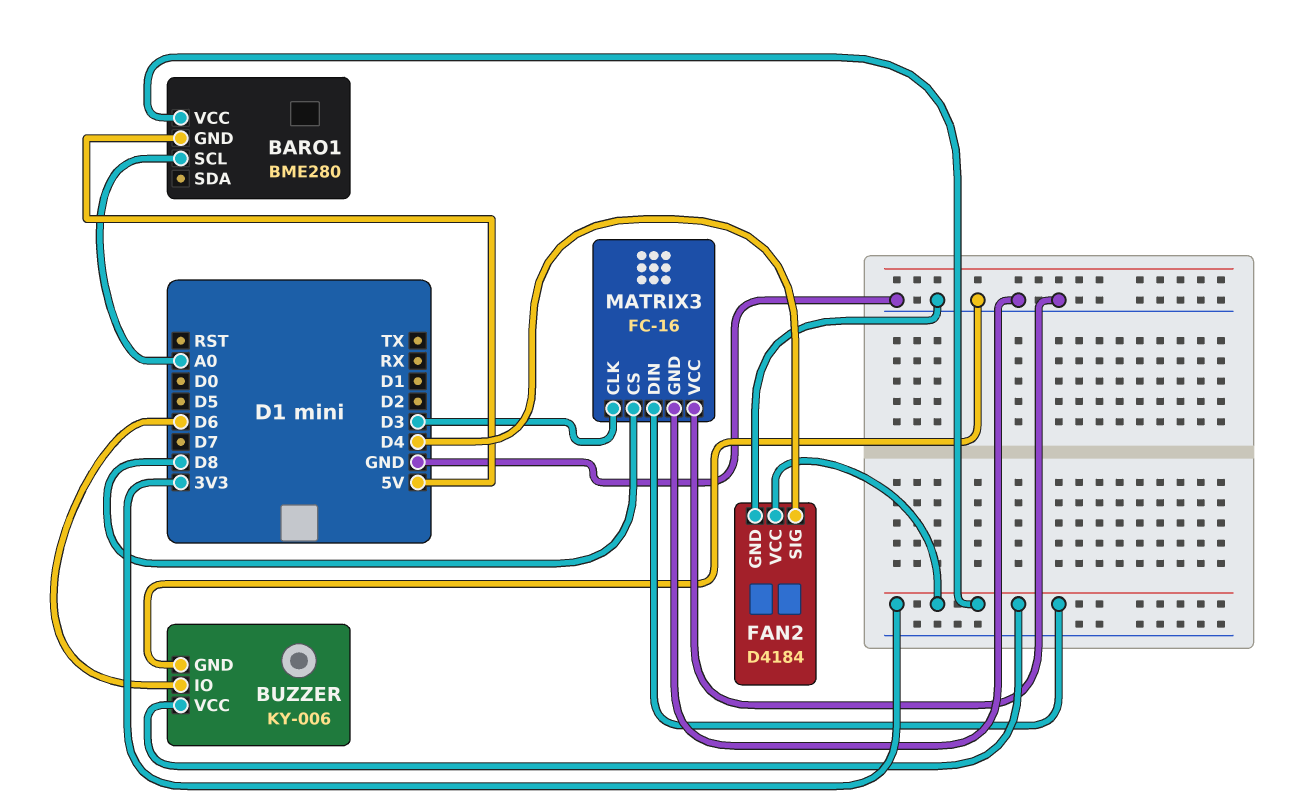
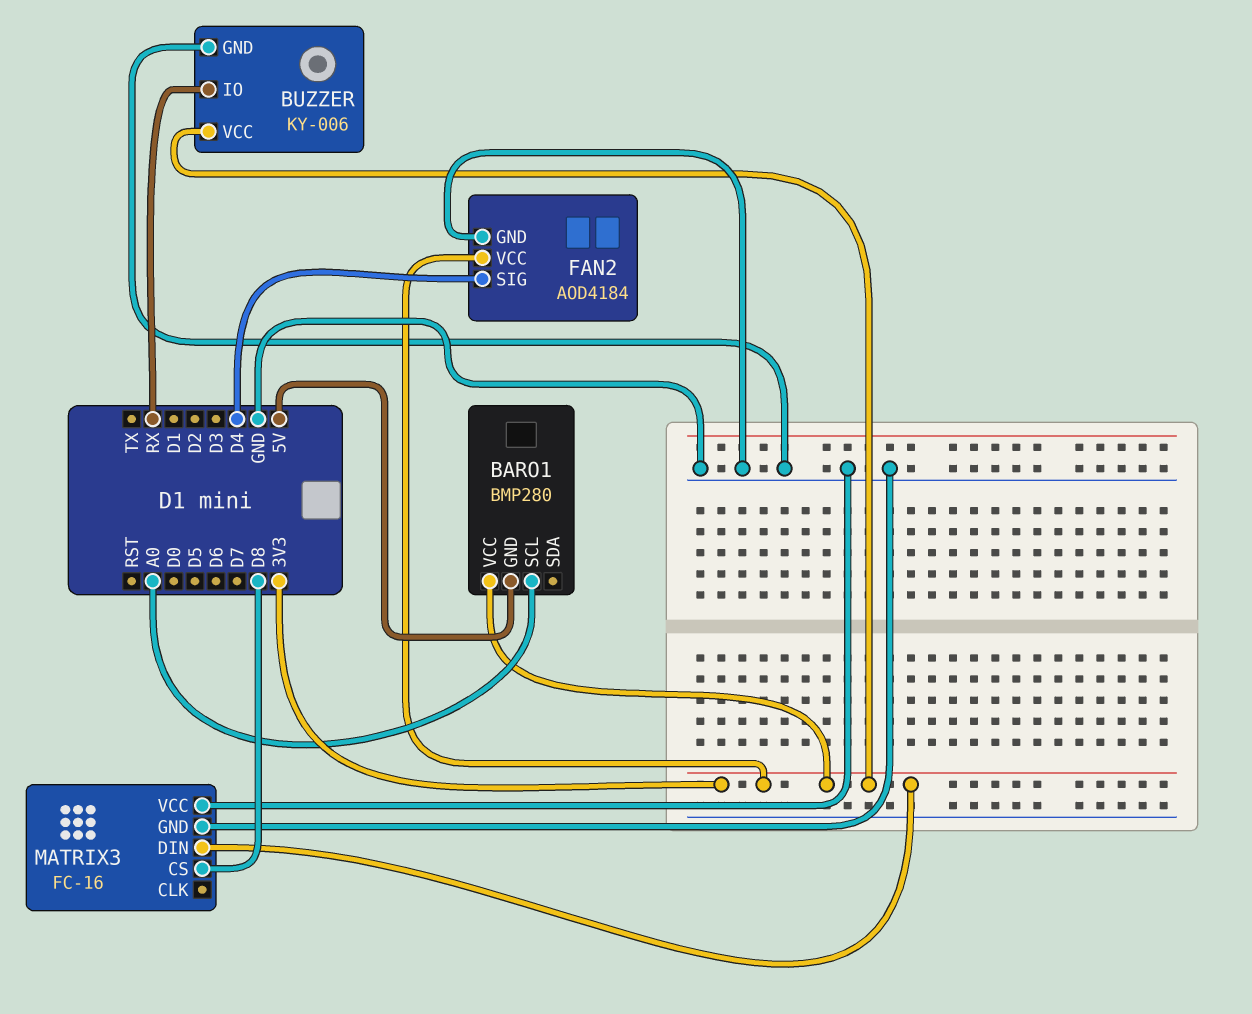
BARO1: BME280 -> BMP280
BUZZER pin IO: D6 -> RX
FAN2: D4184 -> AOD4184
MATRIX3 pin CLK: D3 -> none

